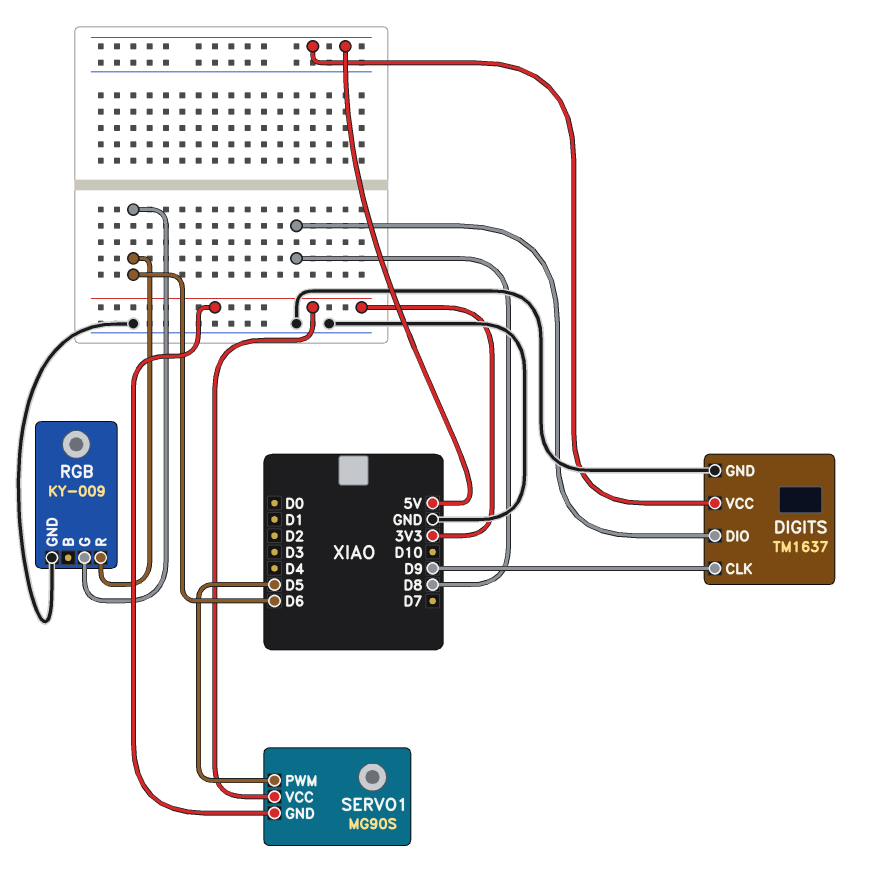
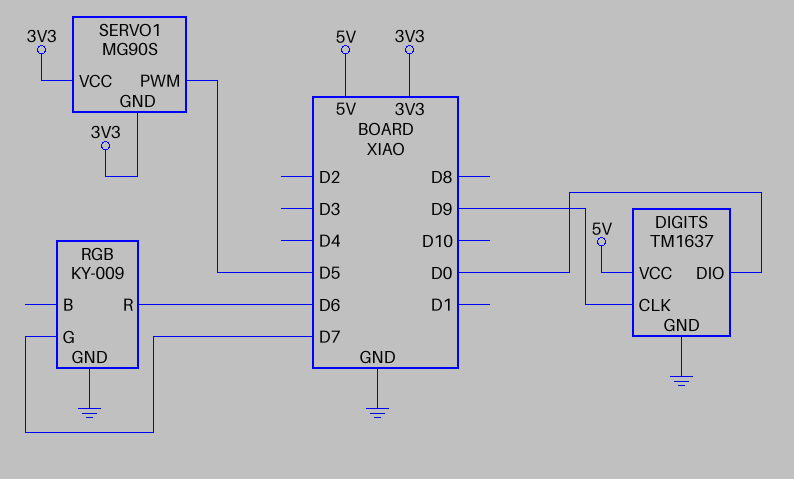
DIGITS pin DIO: D8 -> D0
RGB pin G: D6 -> D7

